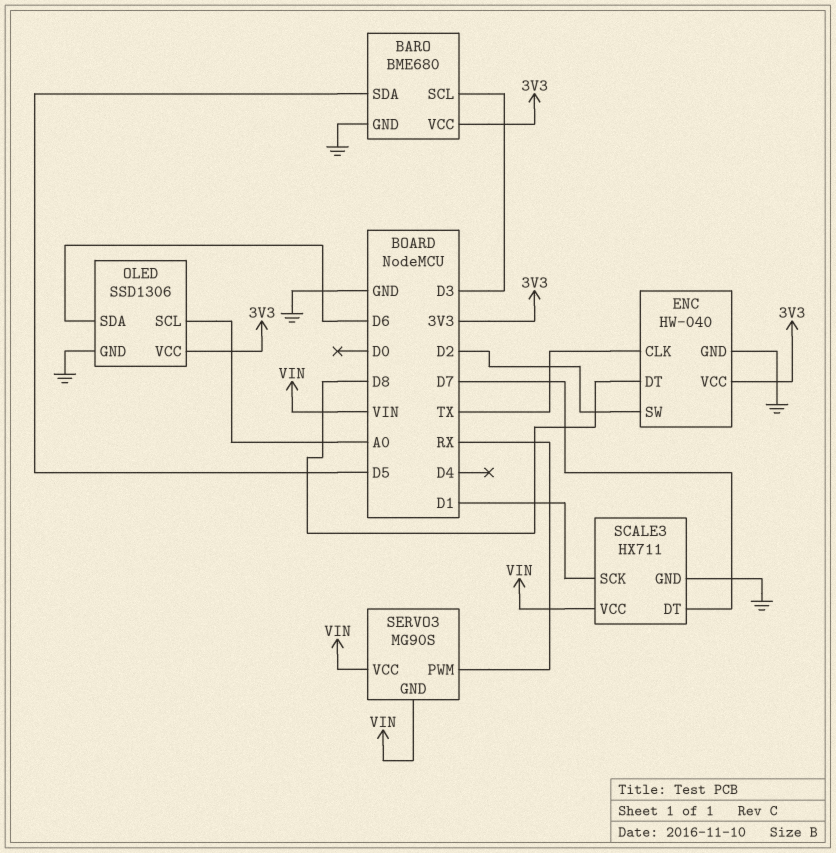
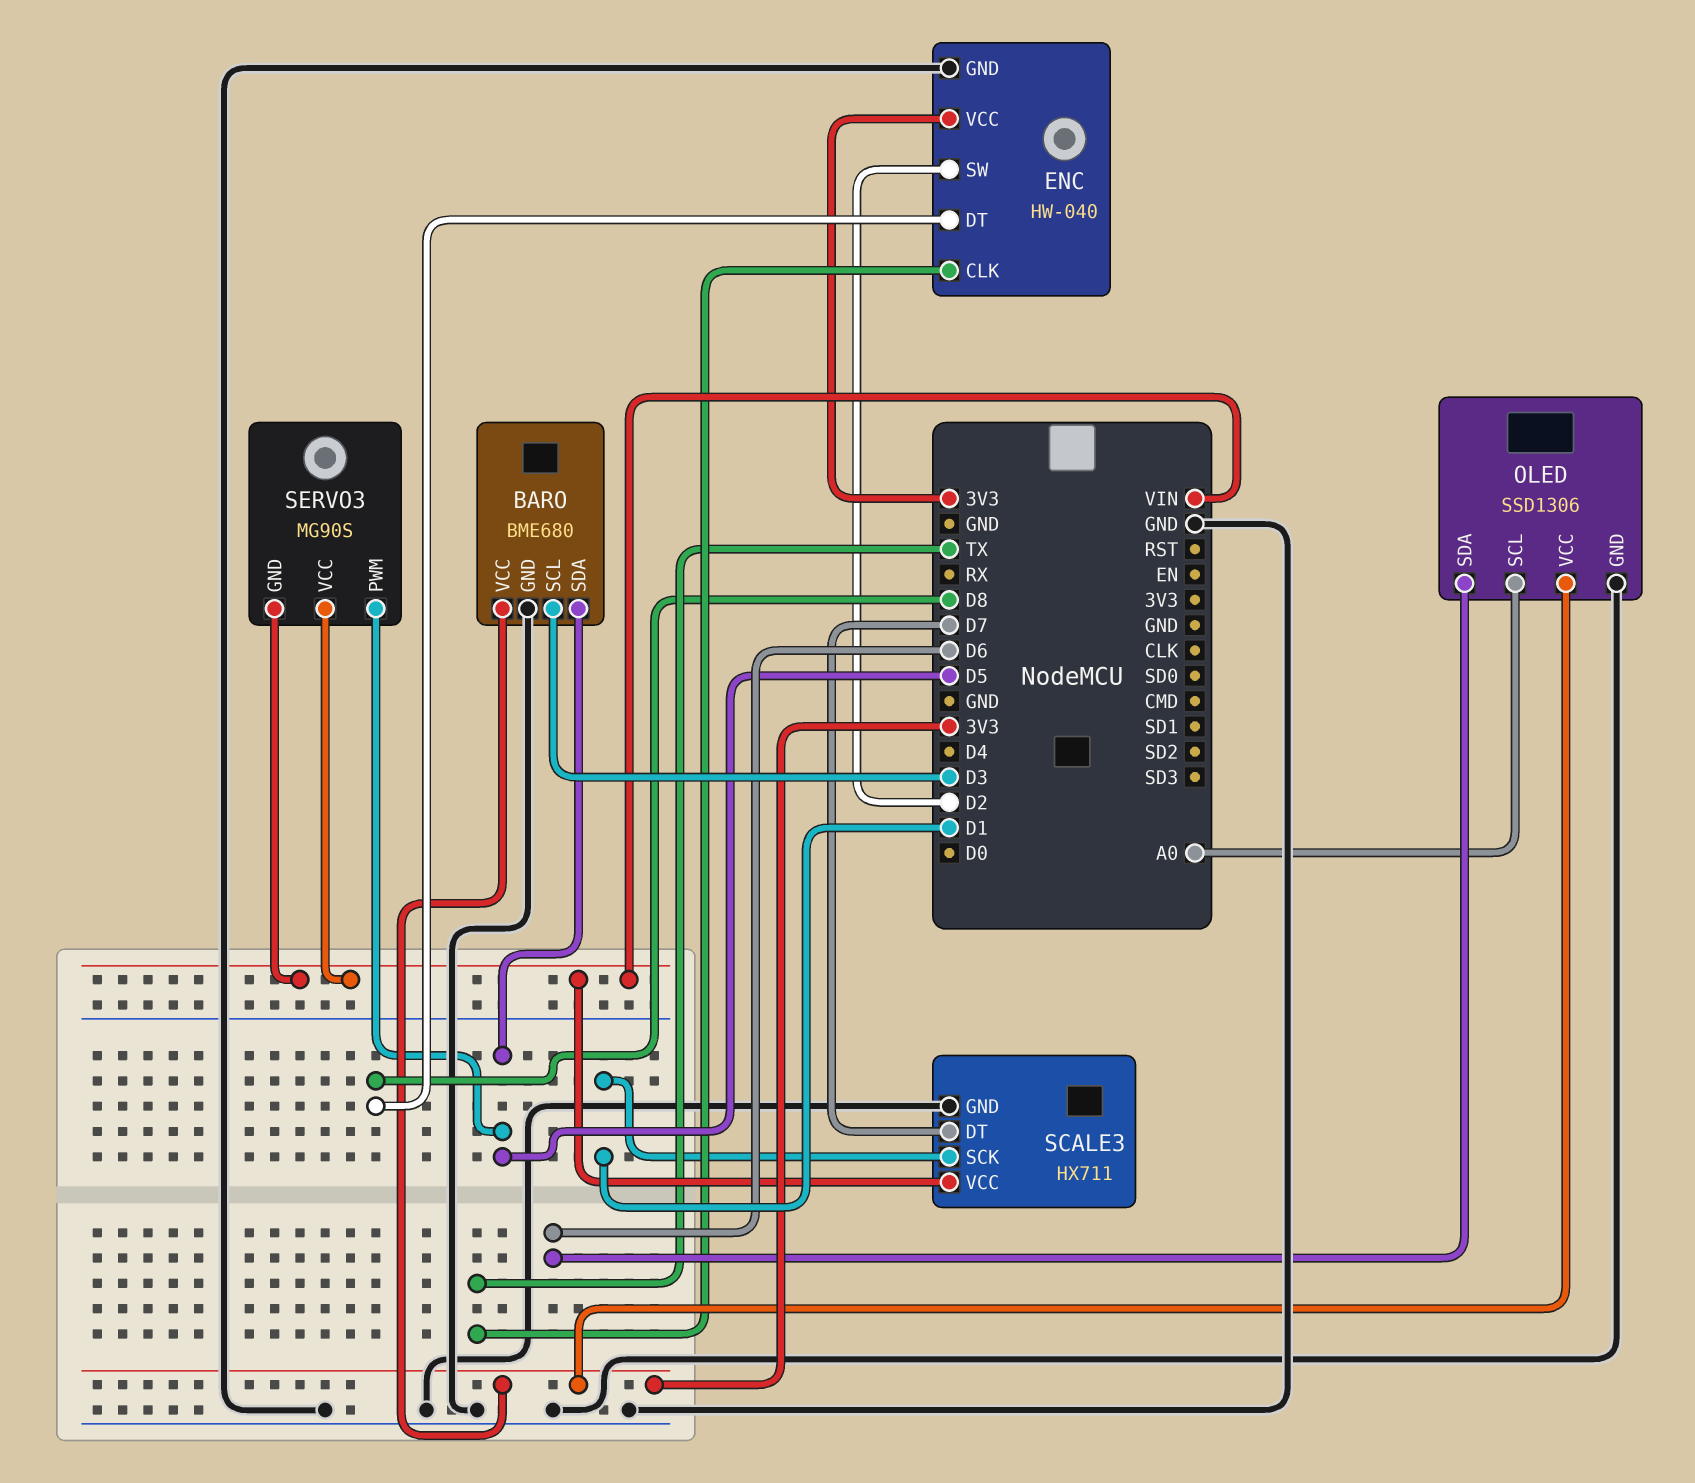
SERVO3 pin PWM: RX -> D5

